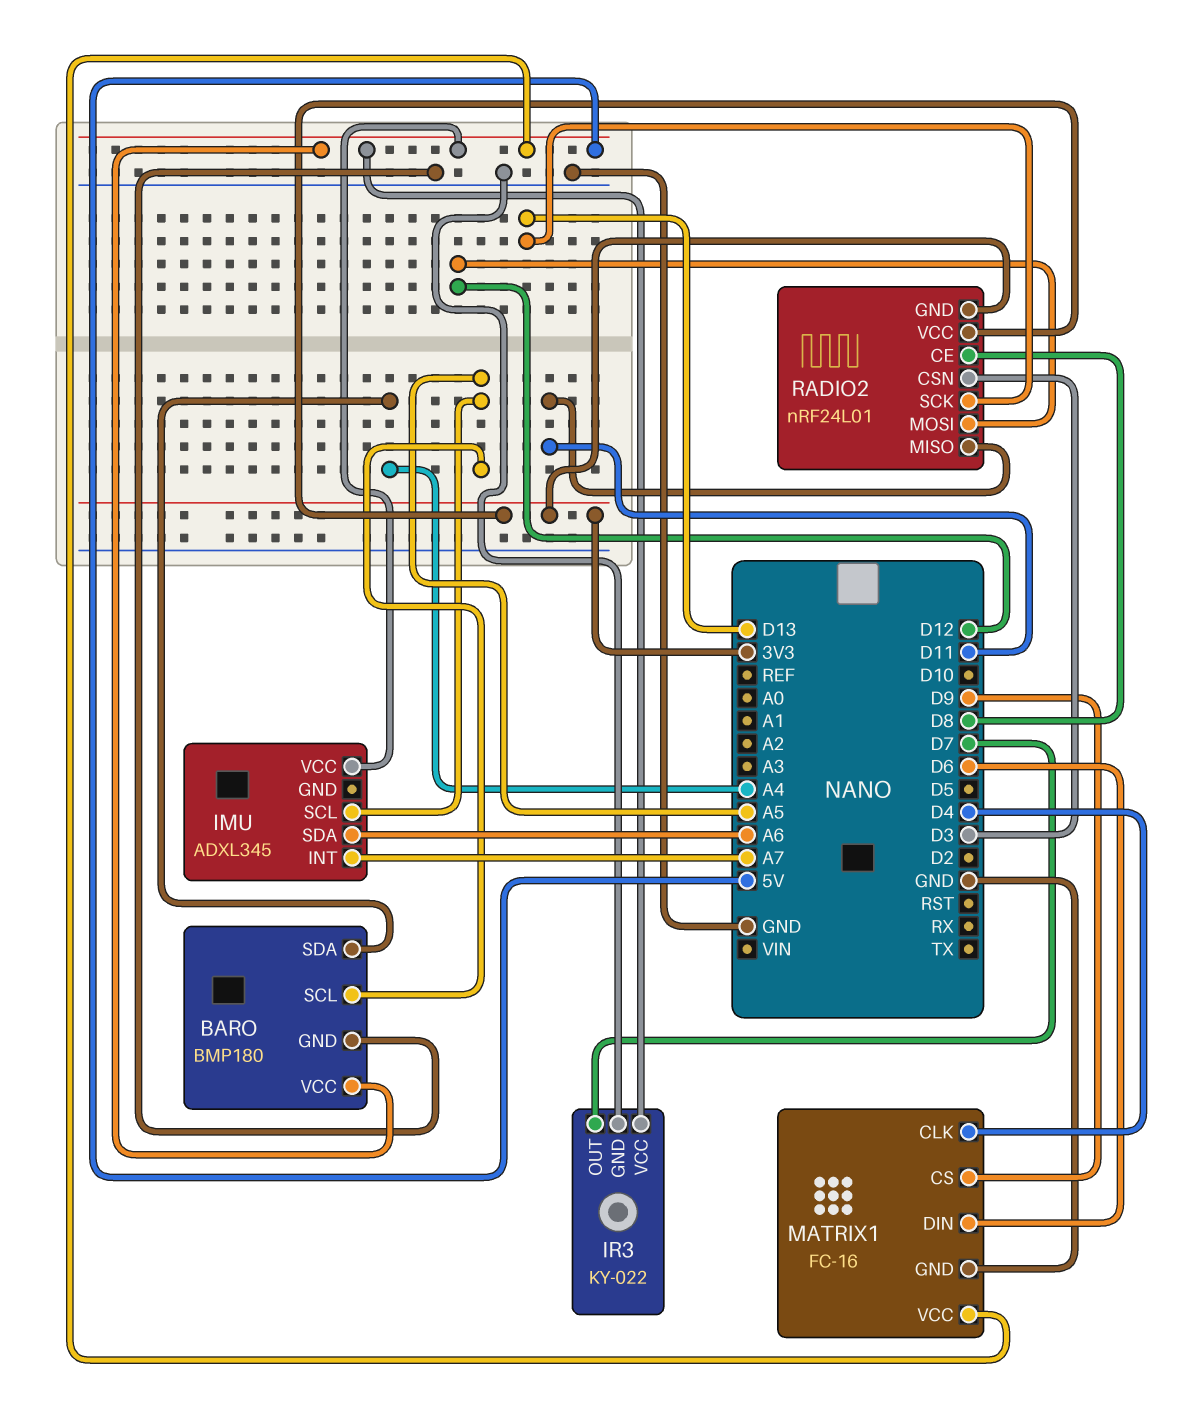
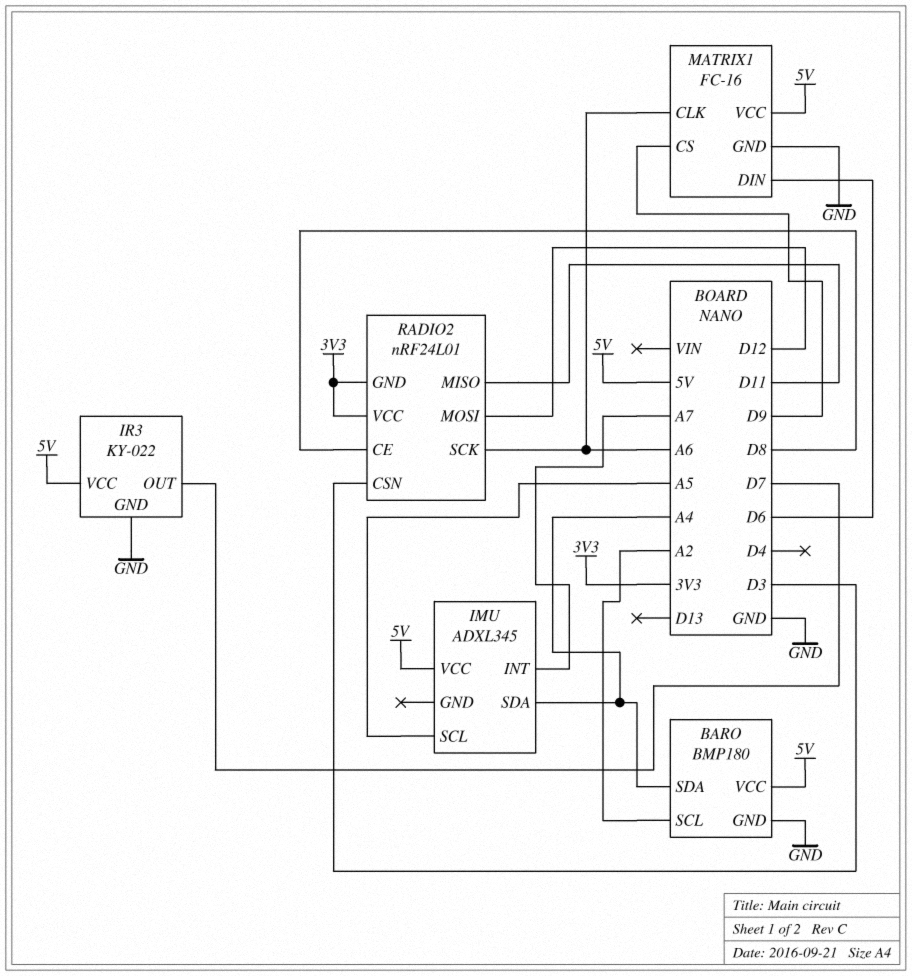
BARO pin SCL: A5 -> A2
IMU pin SDA: A6 -> A4
MATRIX1 pin CLK: D4 -> A6
RADIO2 pin SCK: D13 -> A6

